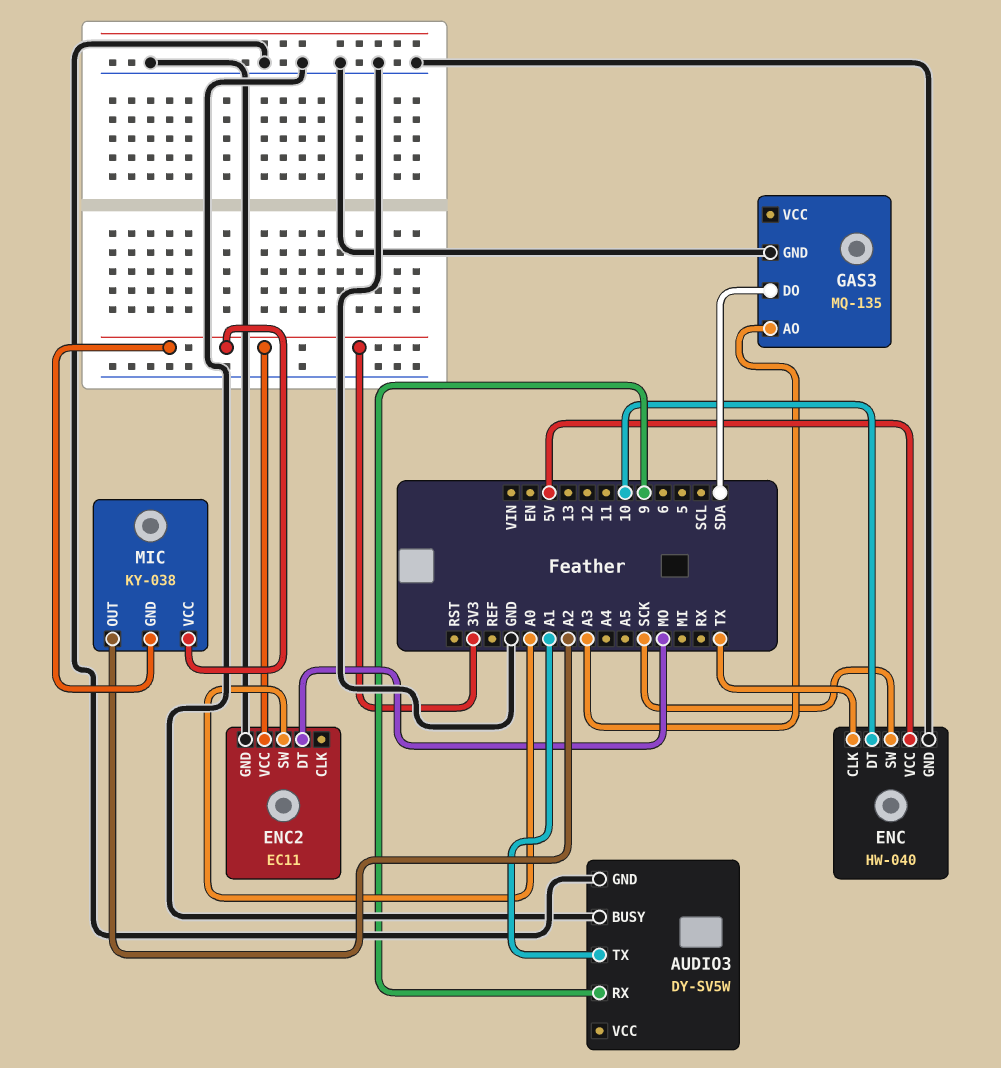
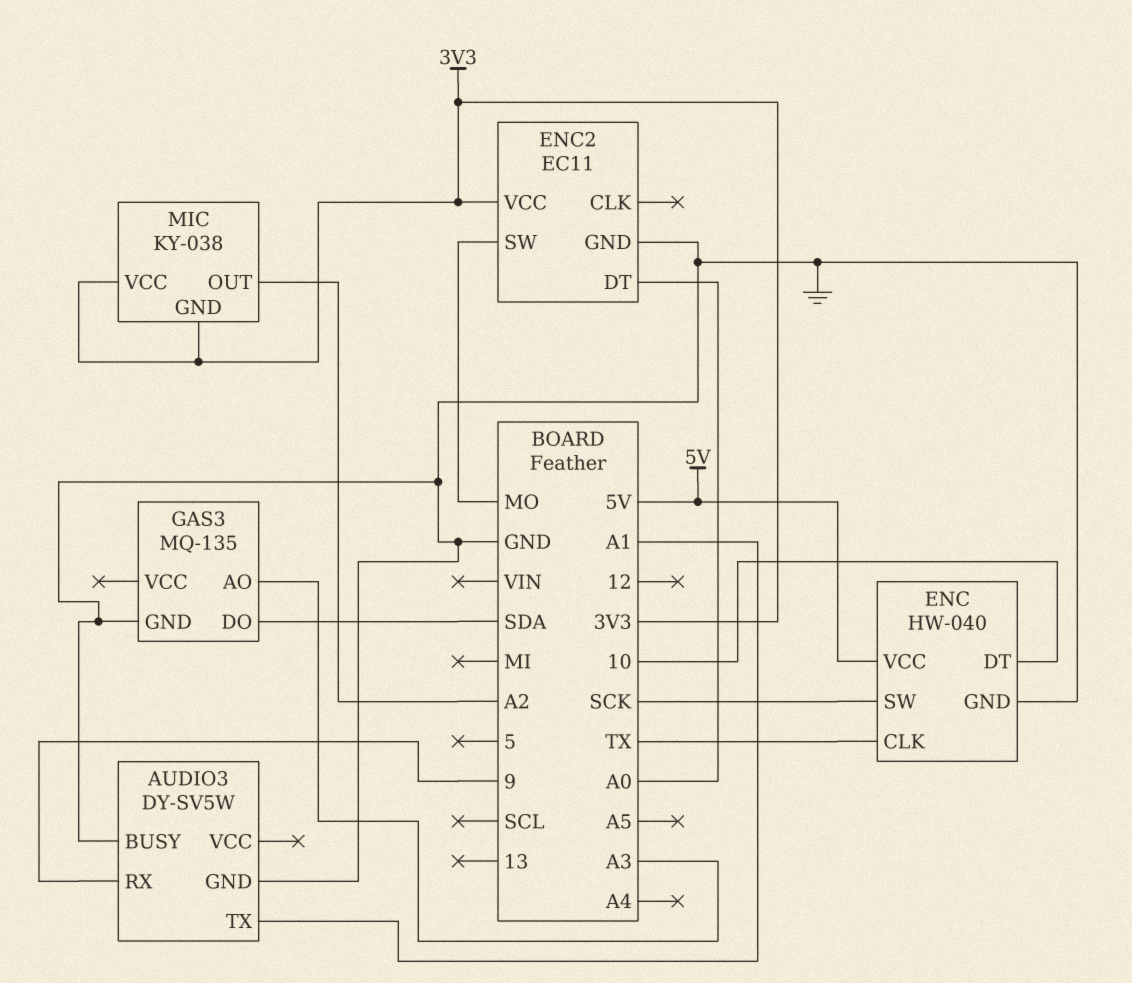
ENC2 pin DT: MO -> A0
ENC2 pin SW: A0 -> MO

